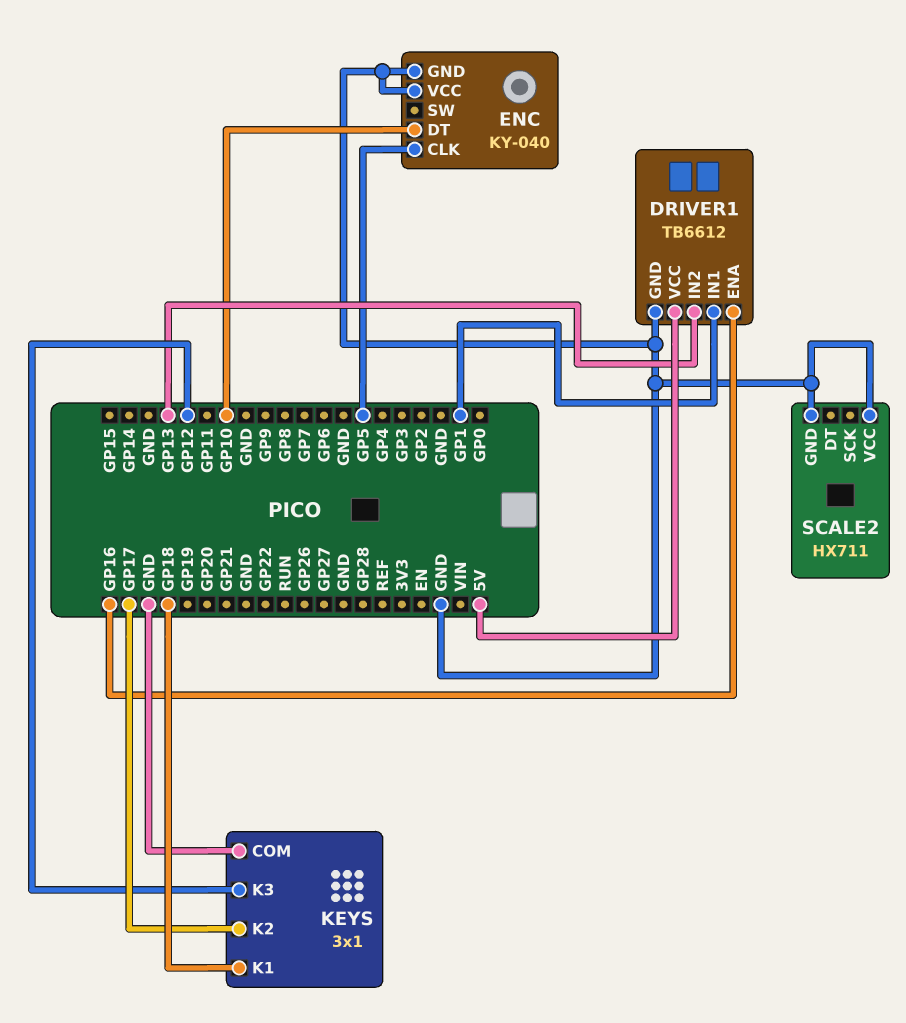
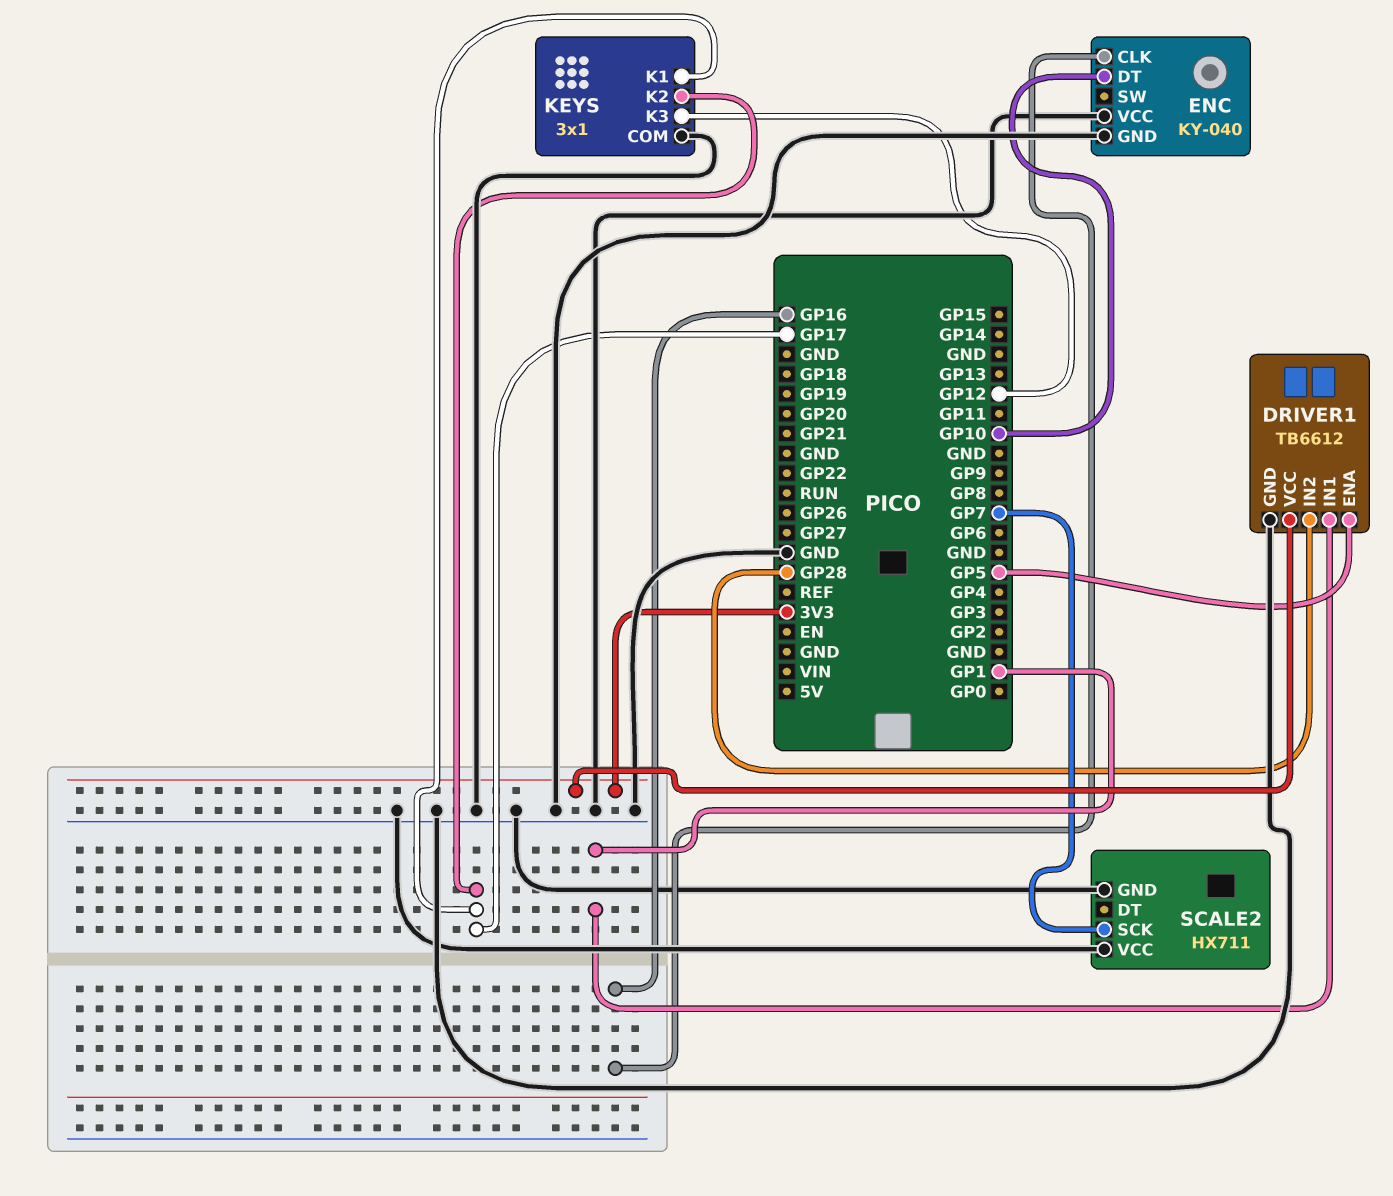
DRIVER1 pin ENA: GP16 -> GP5
DRIVER1 pin IN2: GP13 -> GP28
DRIVER1 pin VCC: 5V -> 3V3
ENC pin CLK: GP5 -> GP16
KEYS pin K1: GP18 -> GP17
SCALE2 pin SCK: none -> GP7

